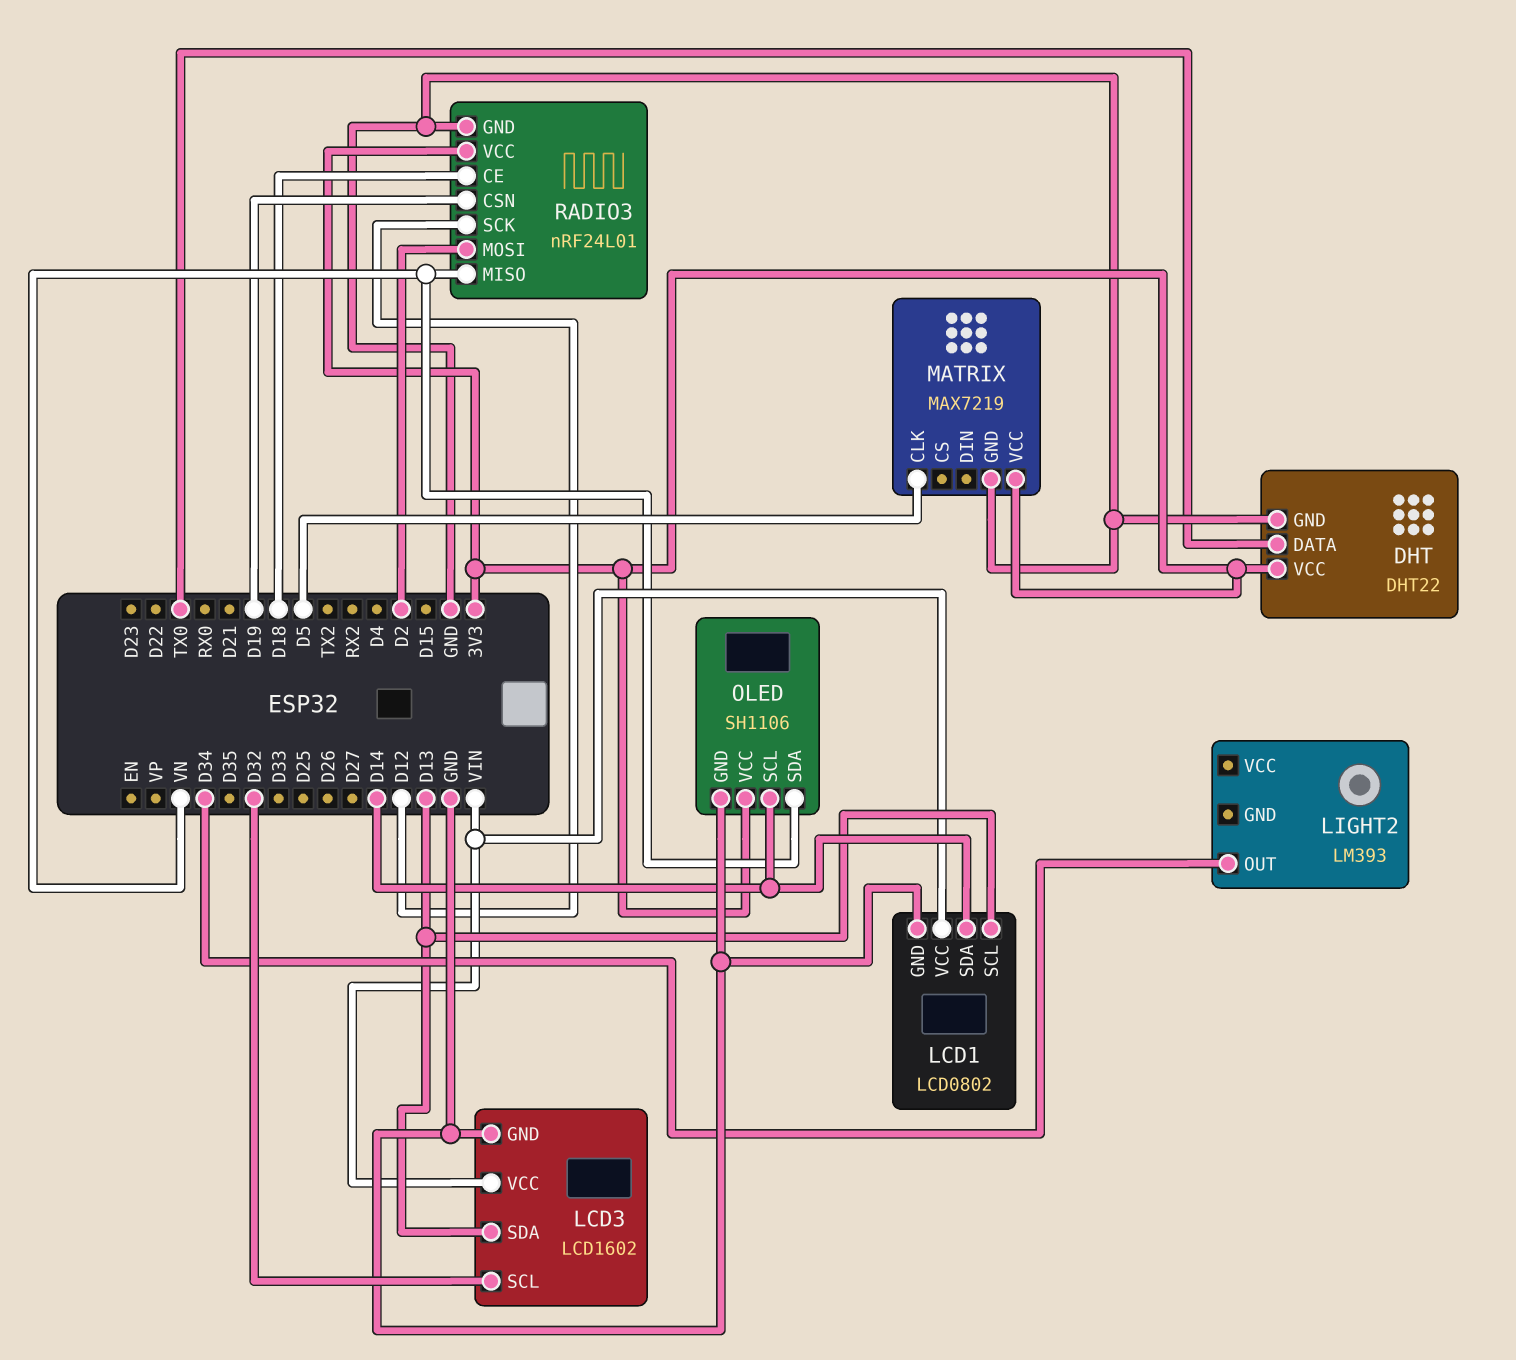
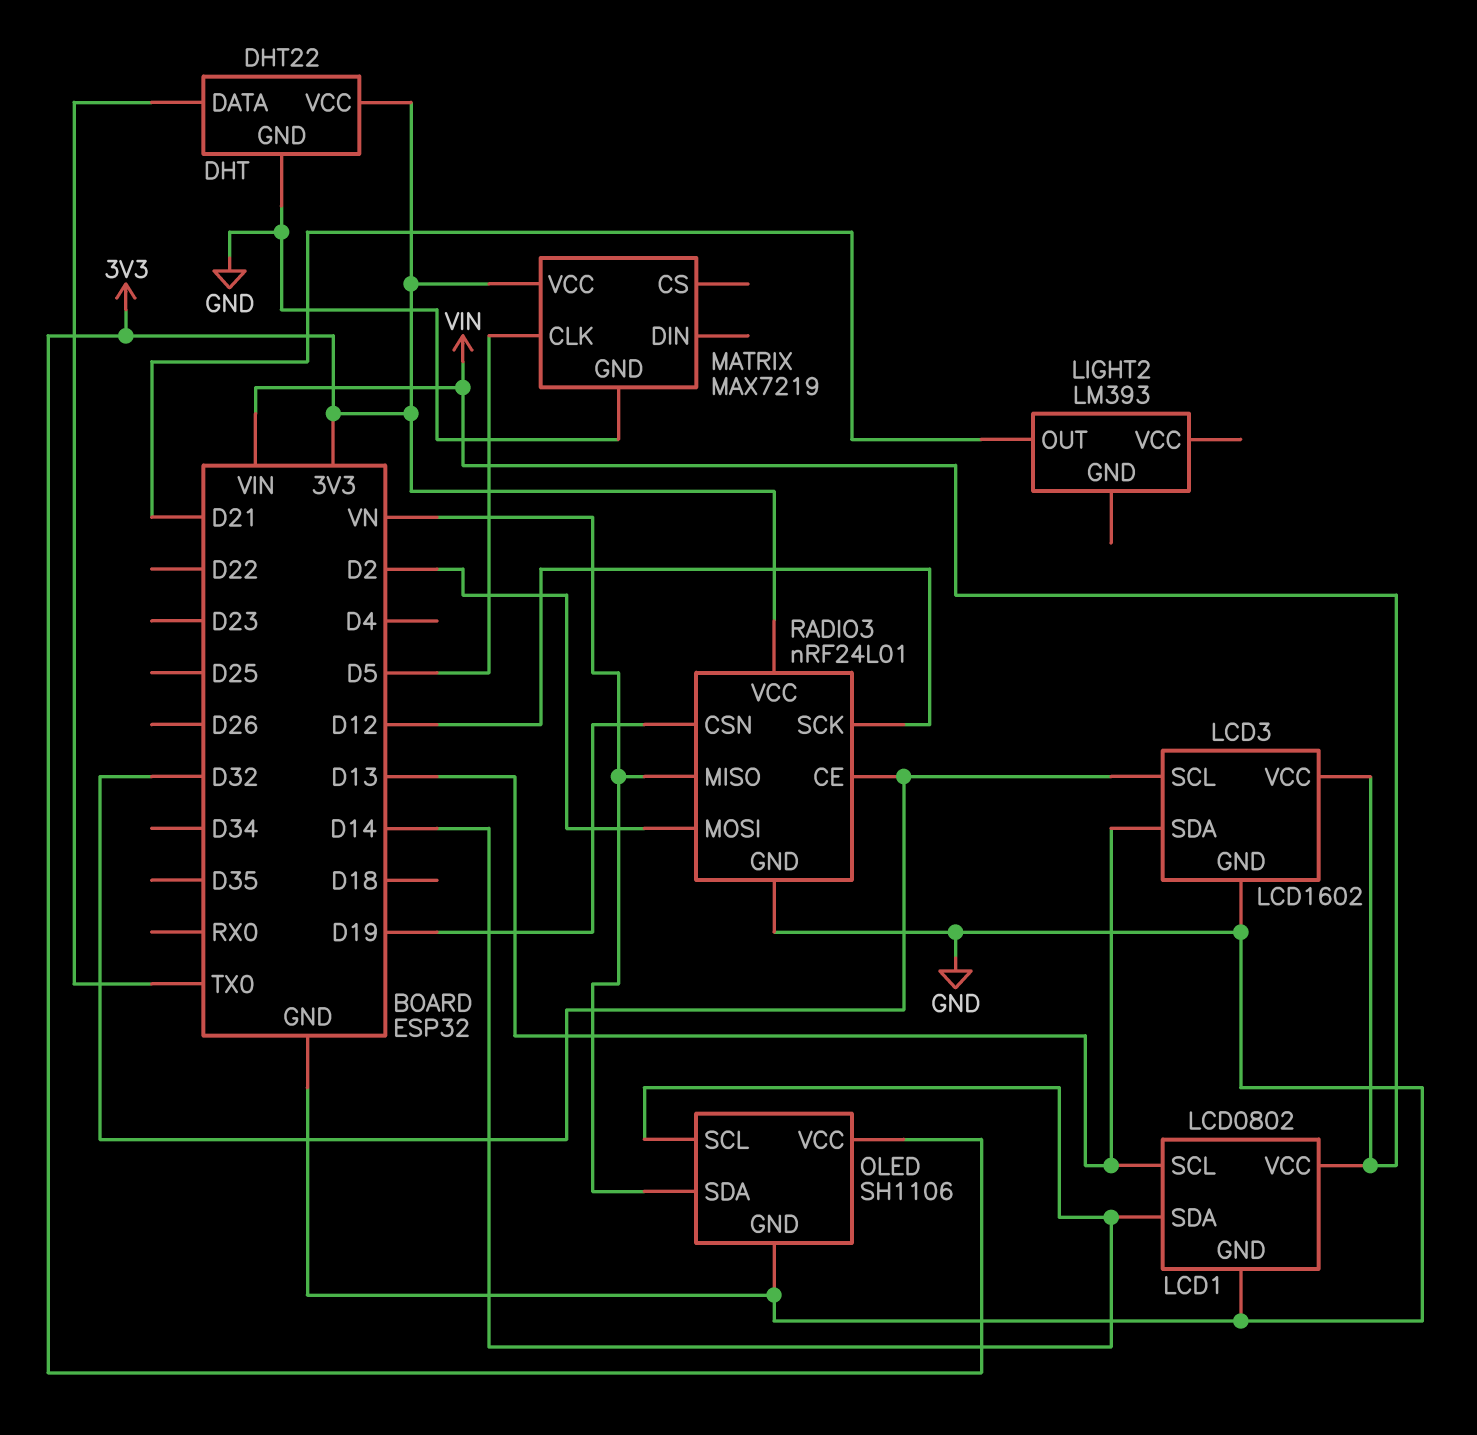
LIGHT2 pin OUT: D34 -> D21
RADIO3 pin CE: D18 -> D32

